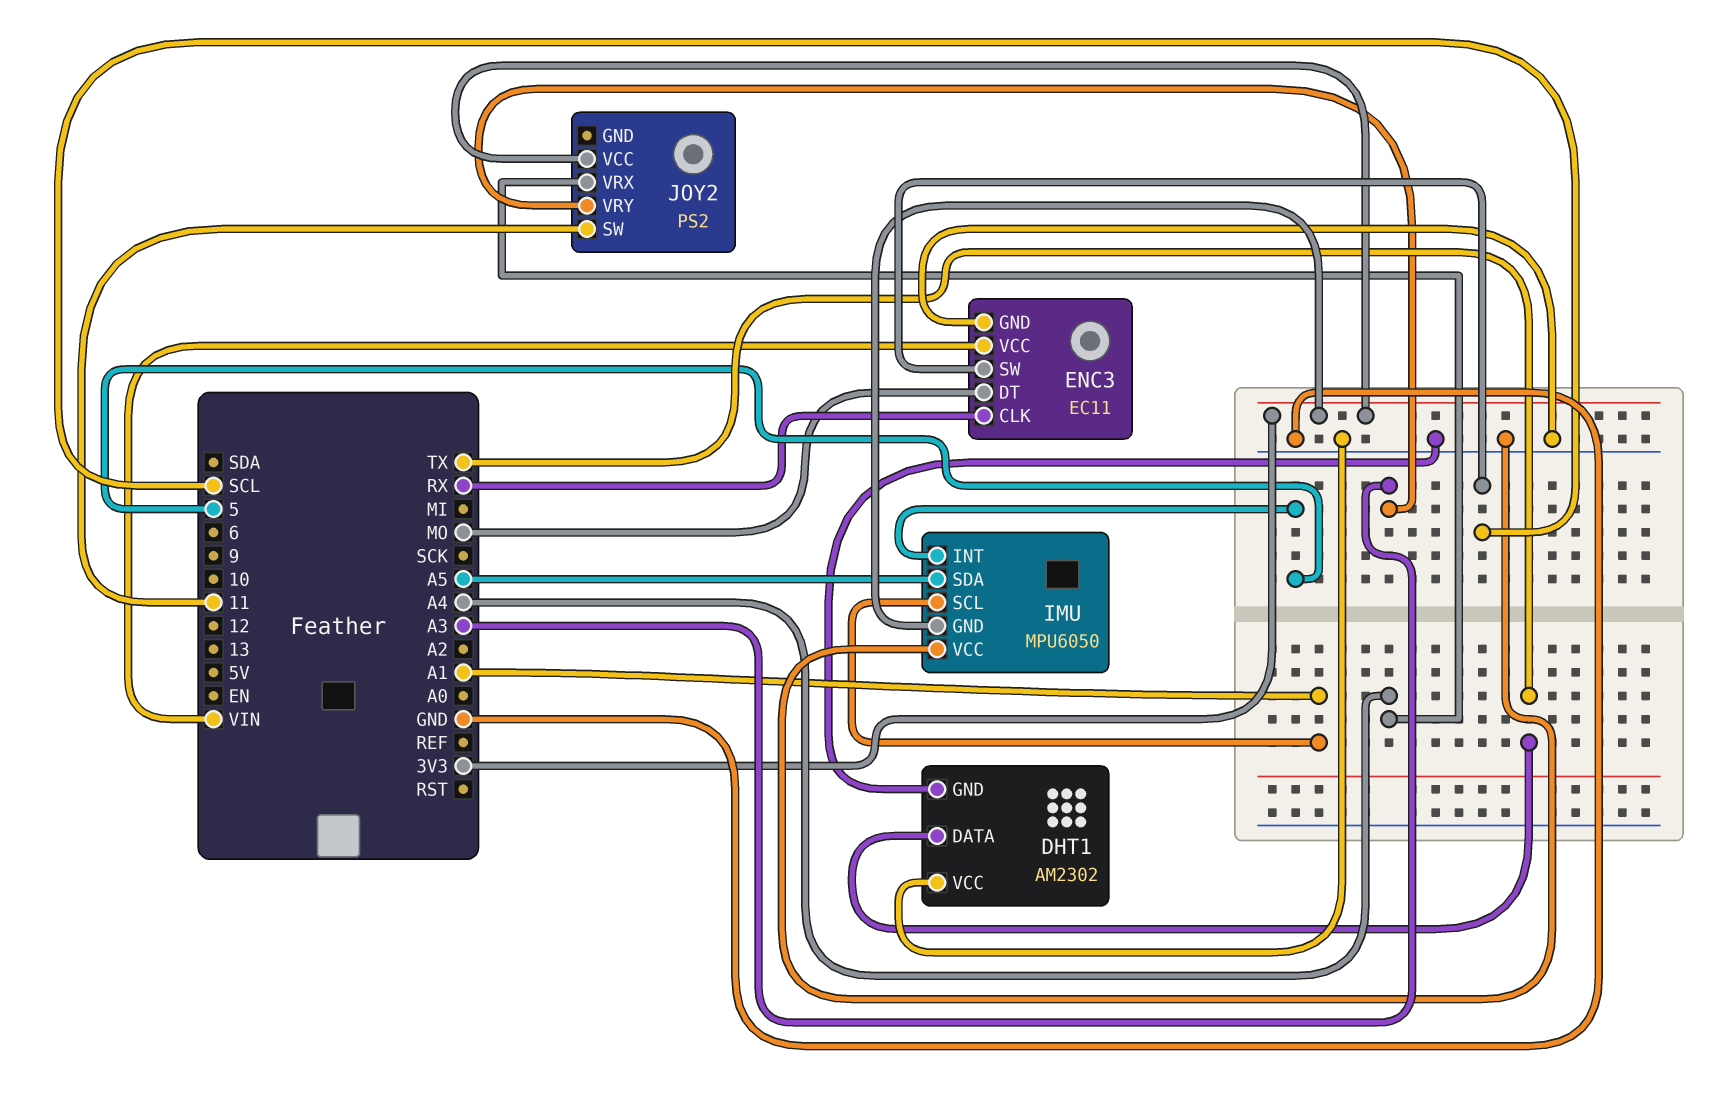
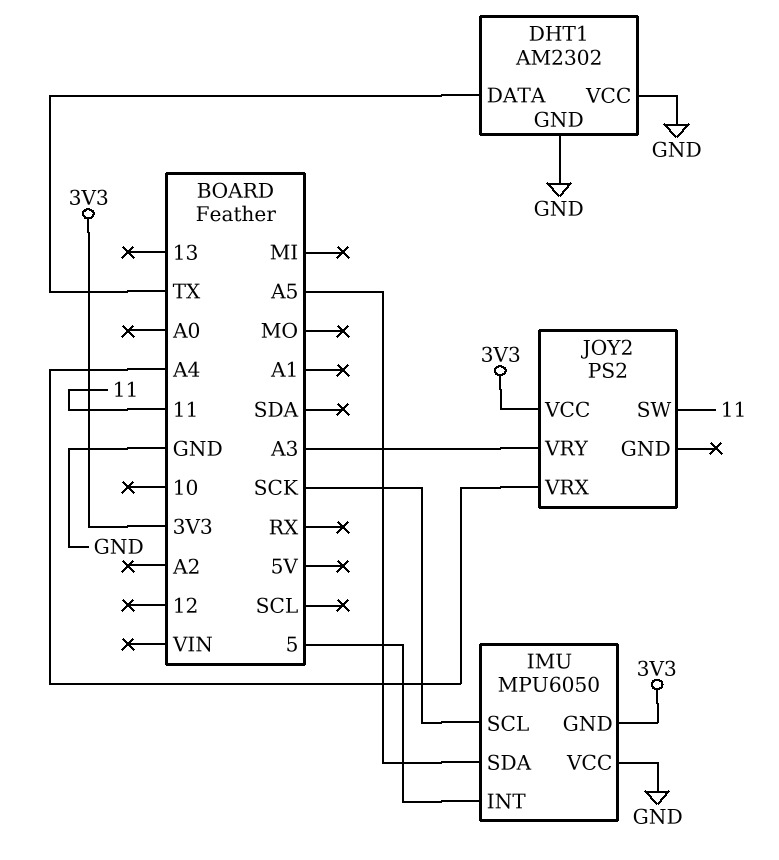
ENC3: EC11 -> none
ENC3 pin CLK: RX -> none
ENC3 pin DT: MO -> none
ENC3 pin GND: GND -> none
ENC3 pin SW: SCL -> none
ENC3 pin VCC: VIN -> none
IMU pin SCL: A1 -> SCK

